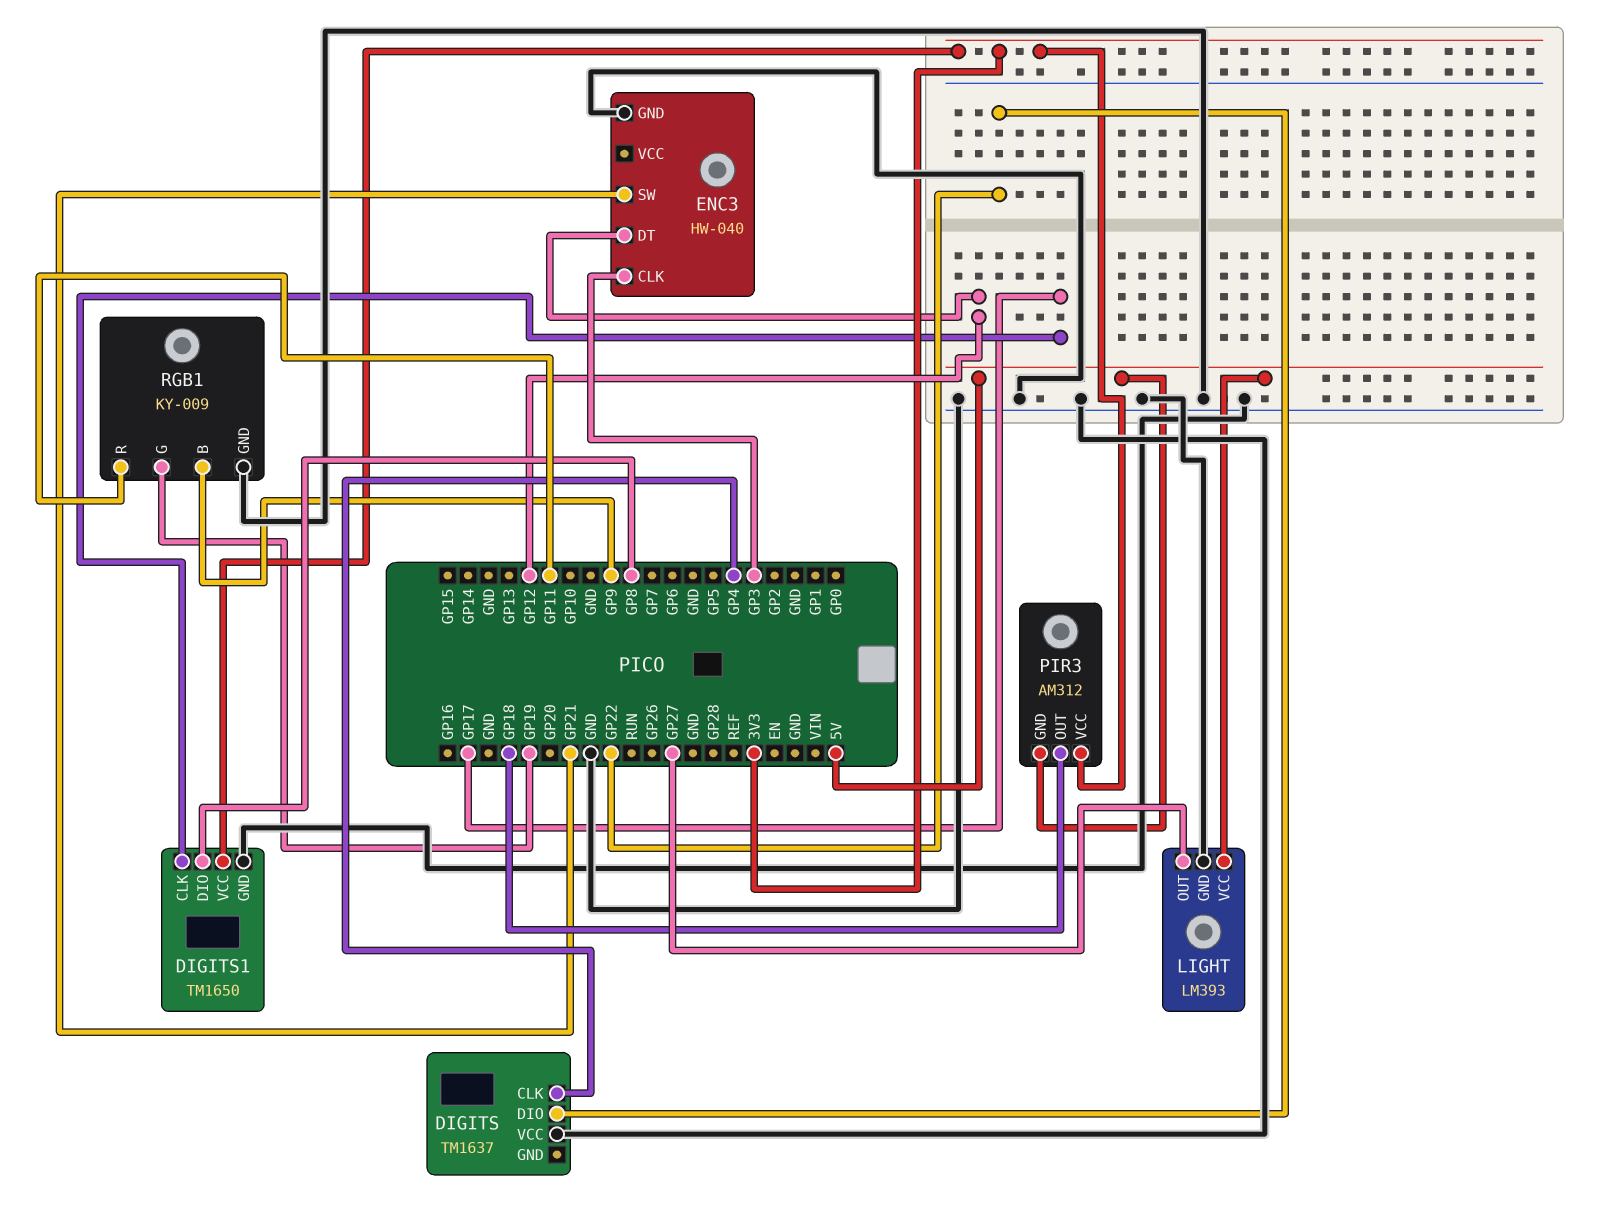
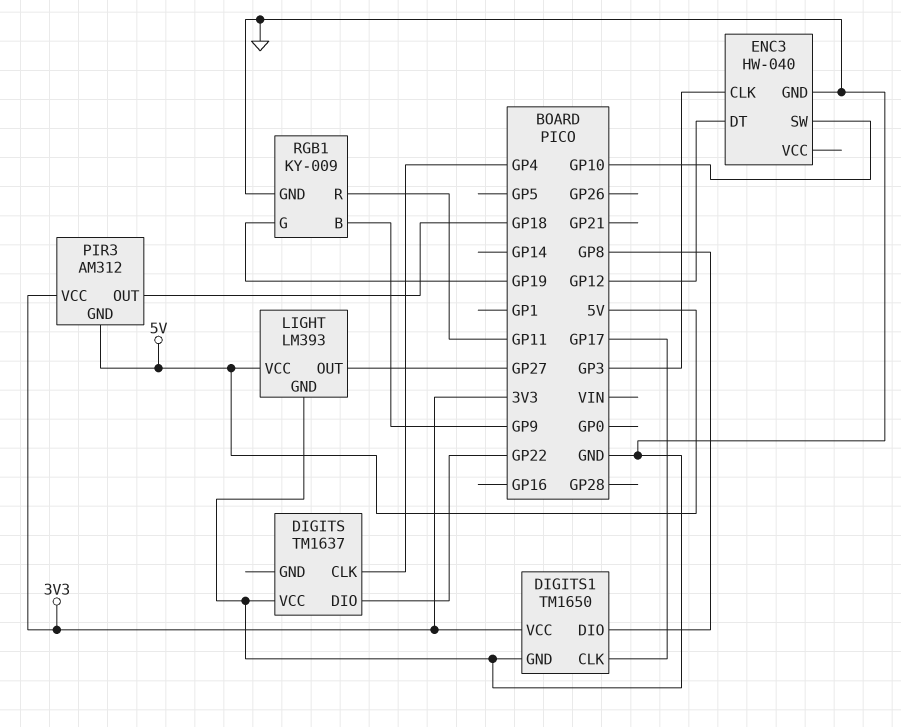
ENC3 pin SW: GP21 -> GP10

